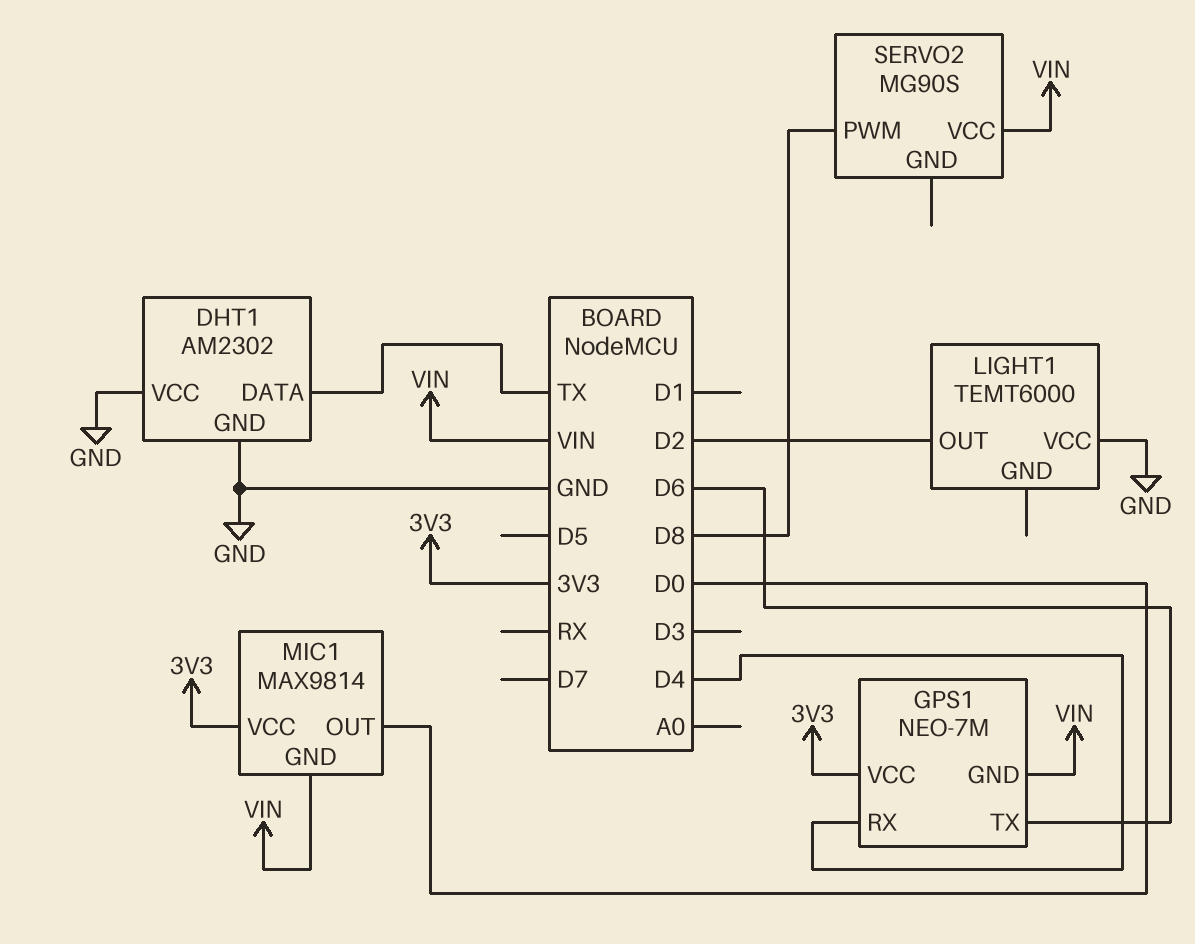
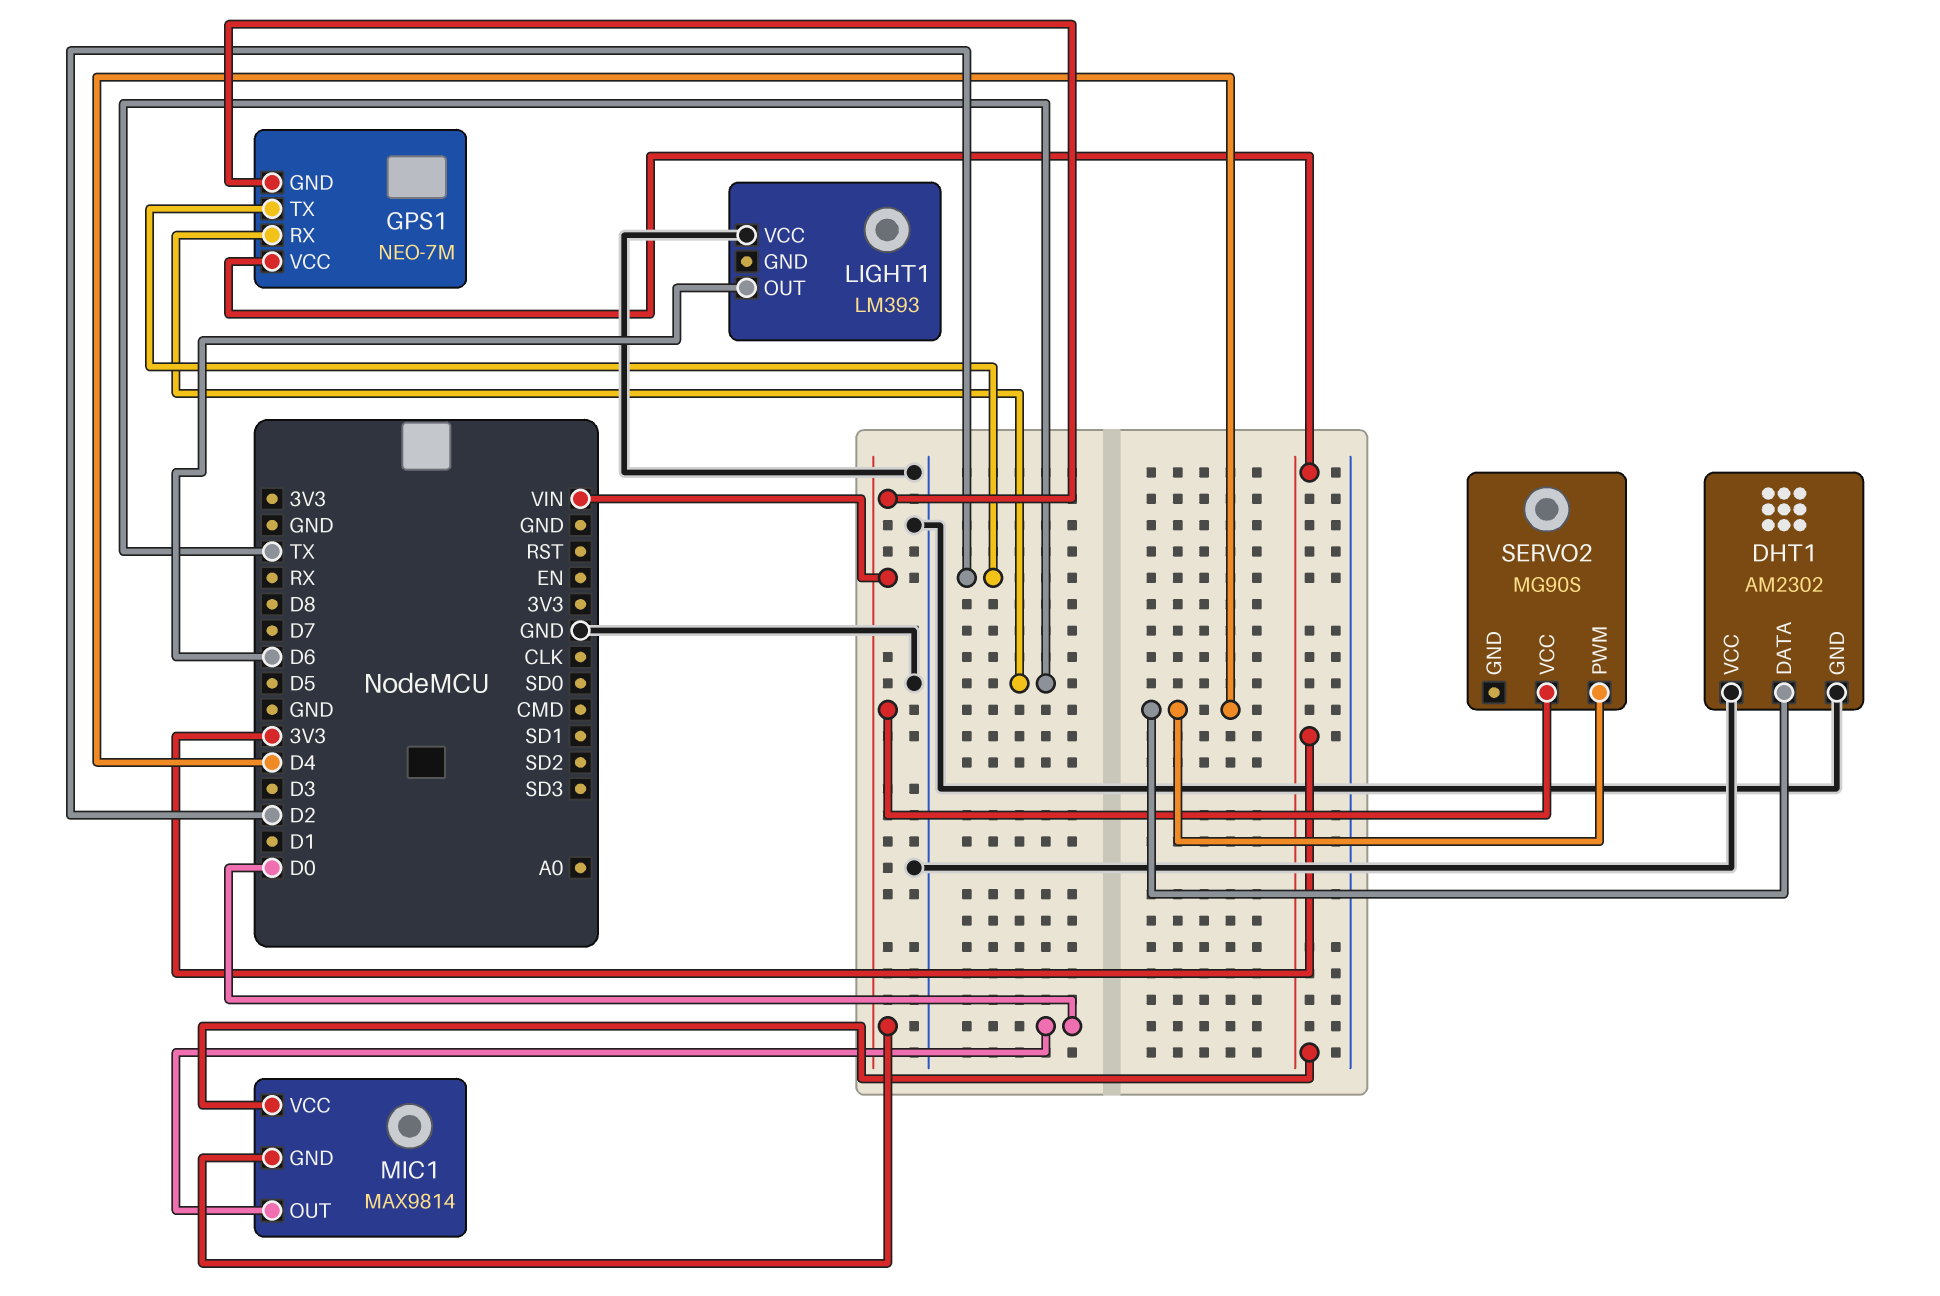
DHT1 pin DATA: TX -> D4
GPS1 pin RX: D4 -> TX
GPS1 pin TX: D6 -> D2
LIGHT1: TEMT6000 -> LM393
LIGHT1 pin OUT: D2 -> D6
SERVO2 pin PWM: D8 -> D4

